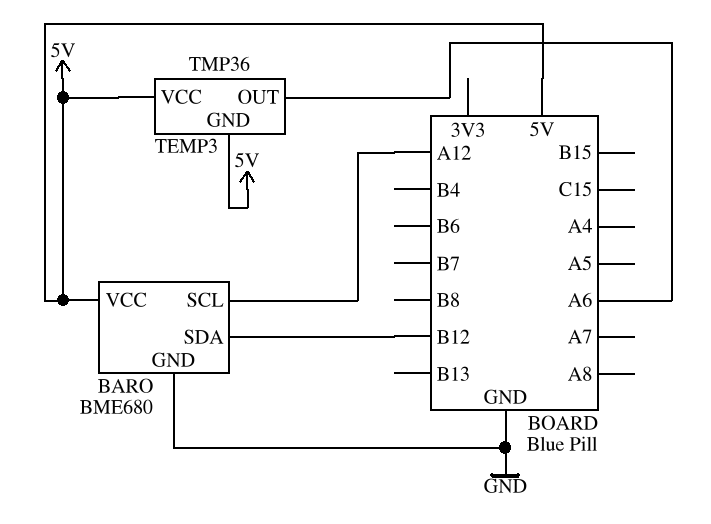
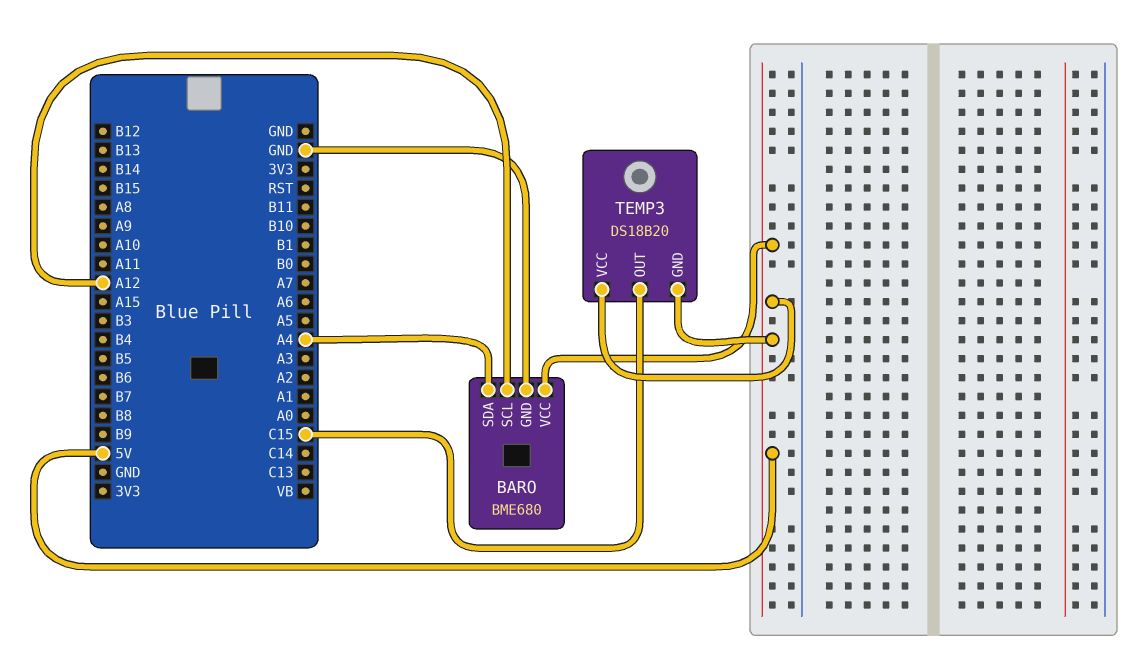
BARO pin SDA: B12 -> A4
TEMP3: TMP36 -> DS18B20
TEMP3 pin OUT: A6 -> C15

